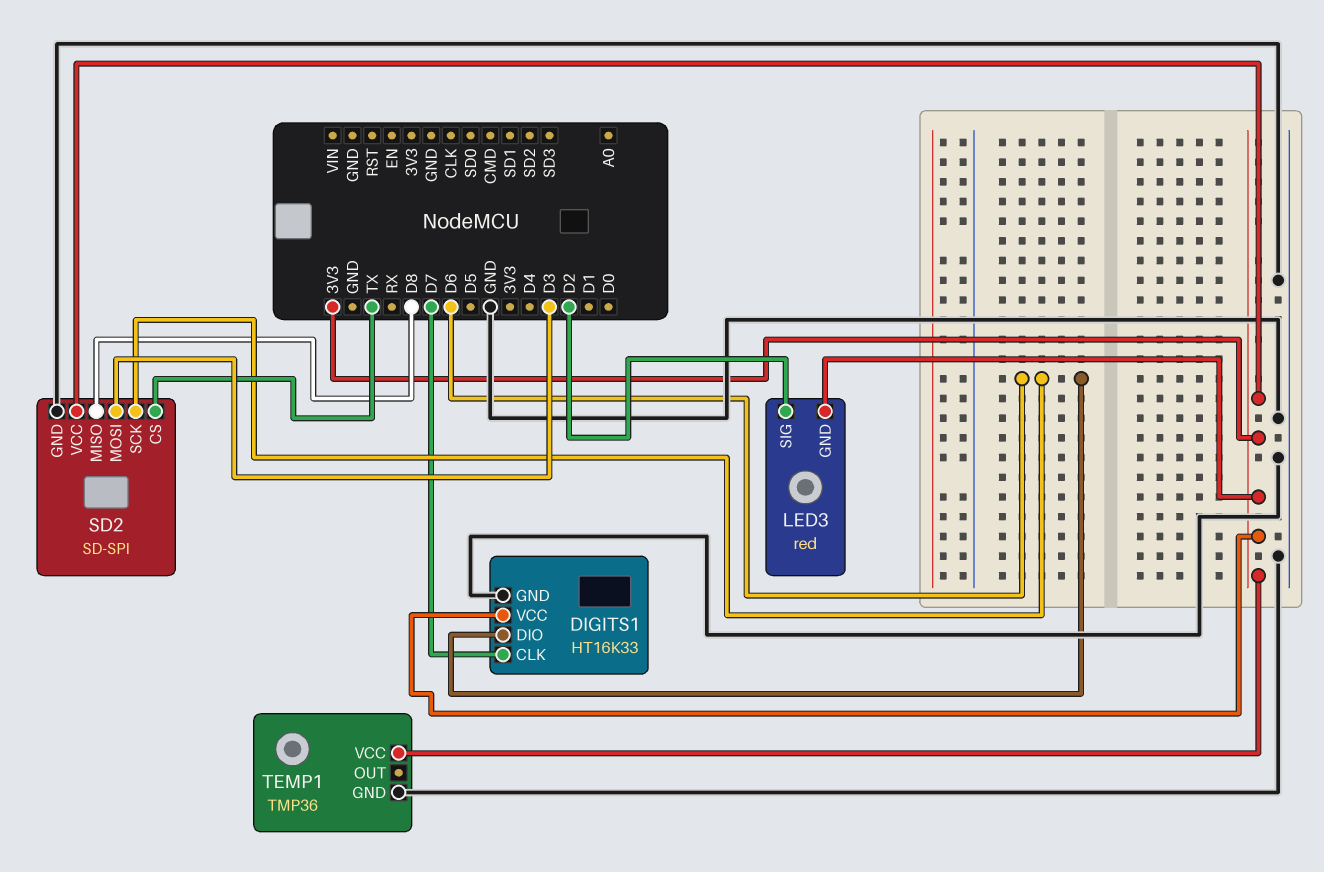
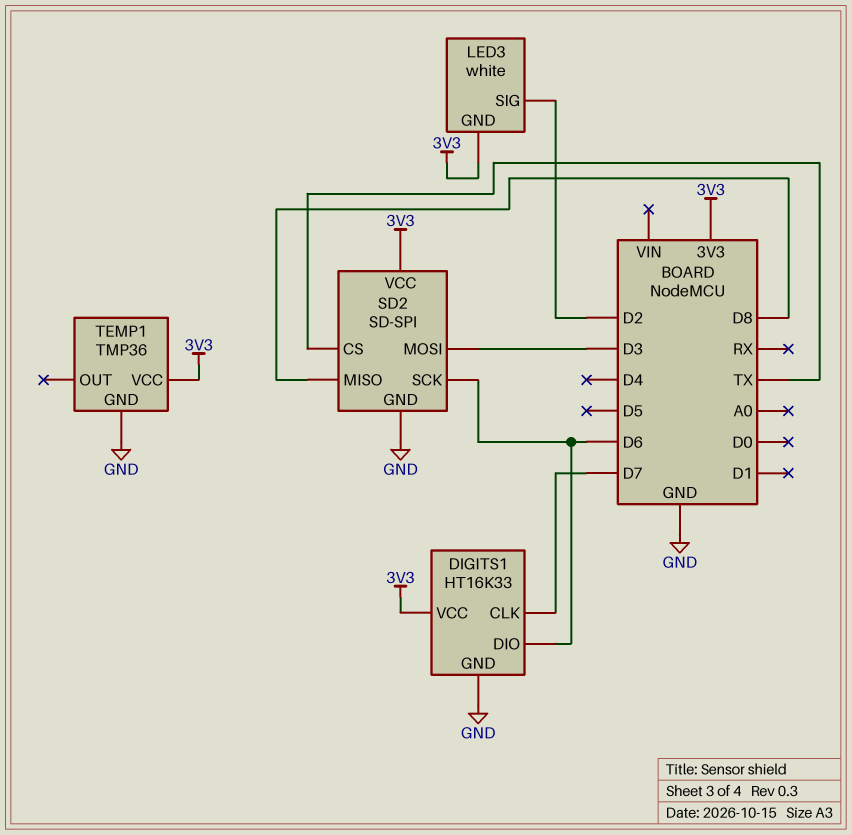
LED3: red -> white

